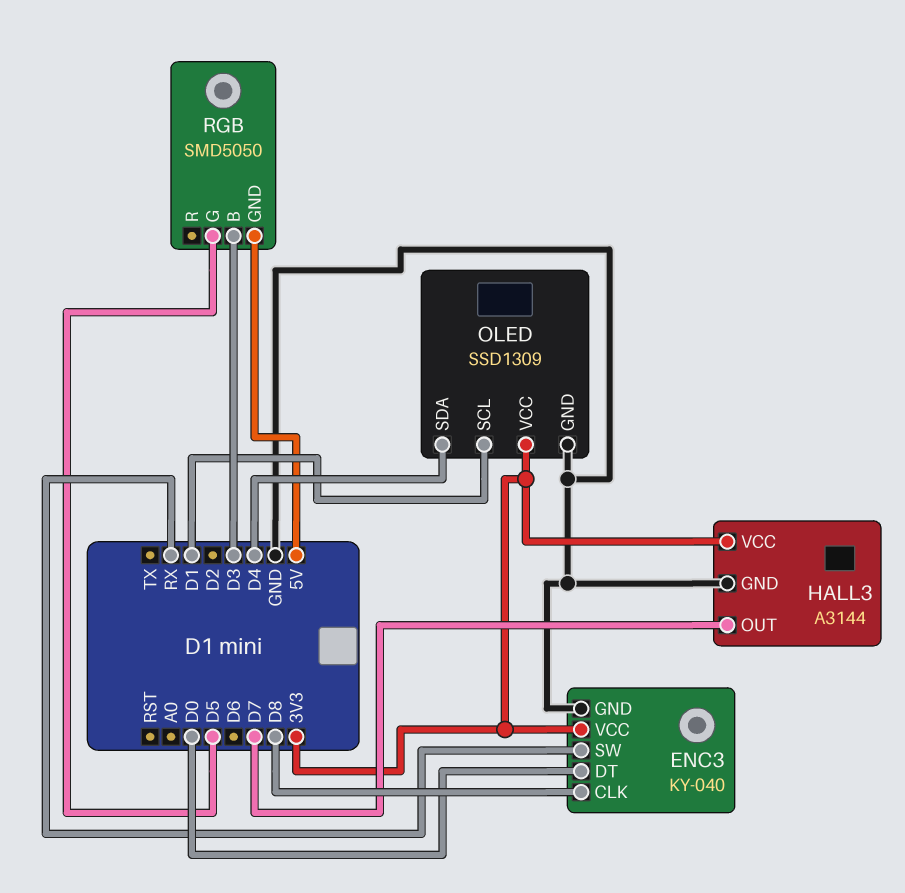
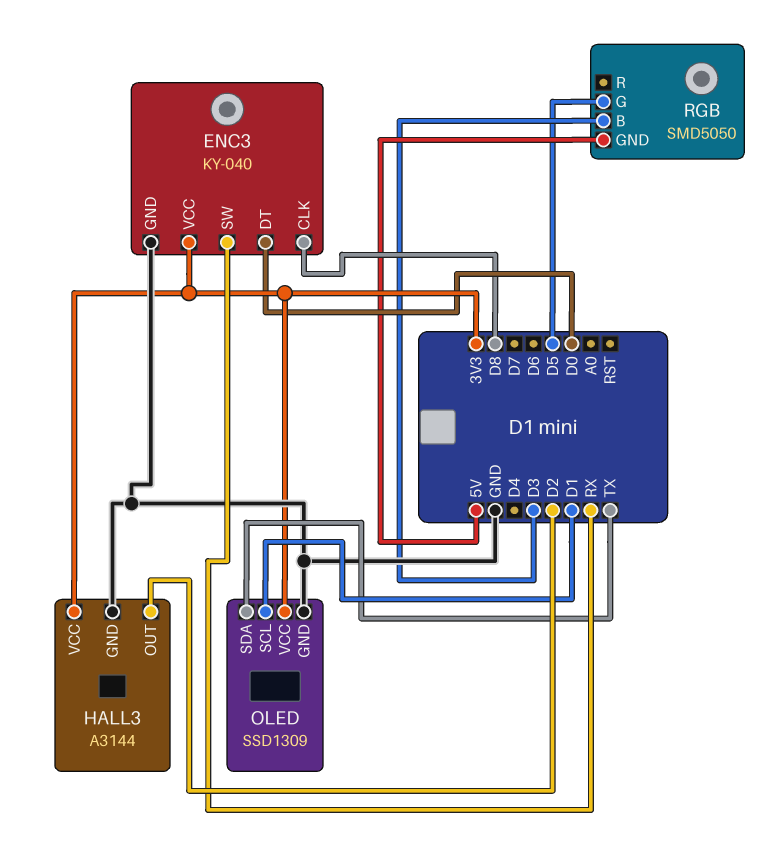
HALL3 pin OUT: D7 -> D2
OLED pin SDA: D4 -> TX

